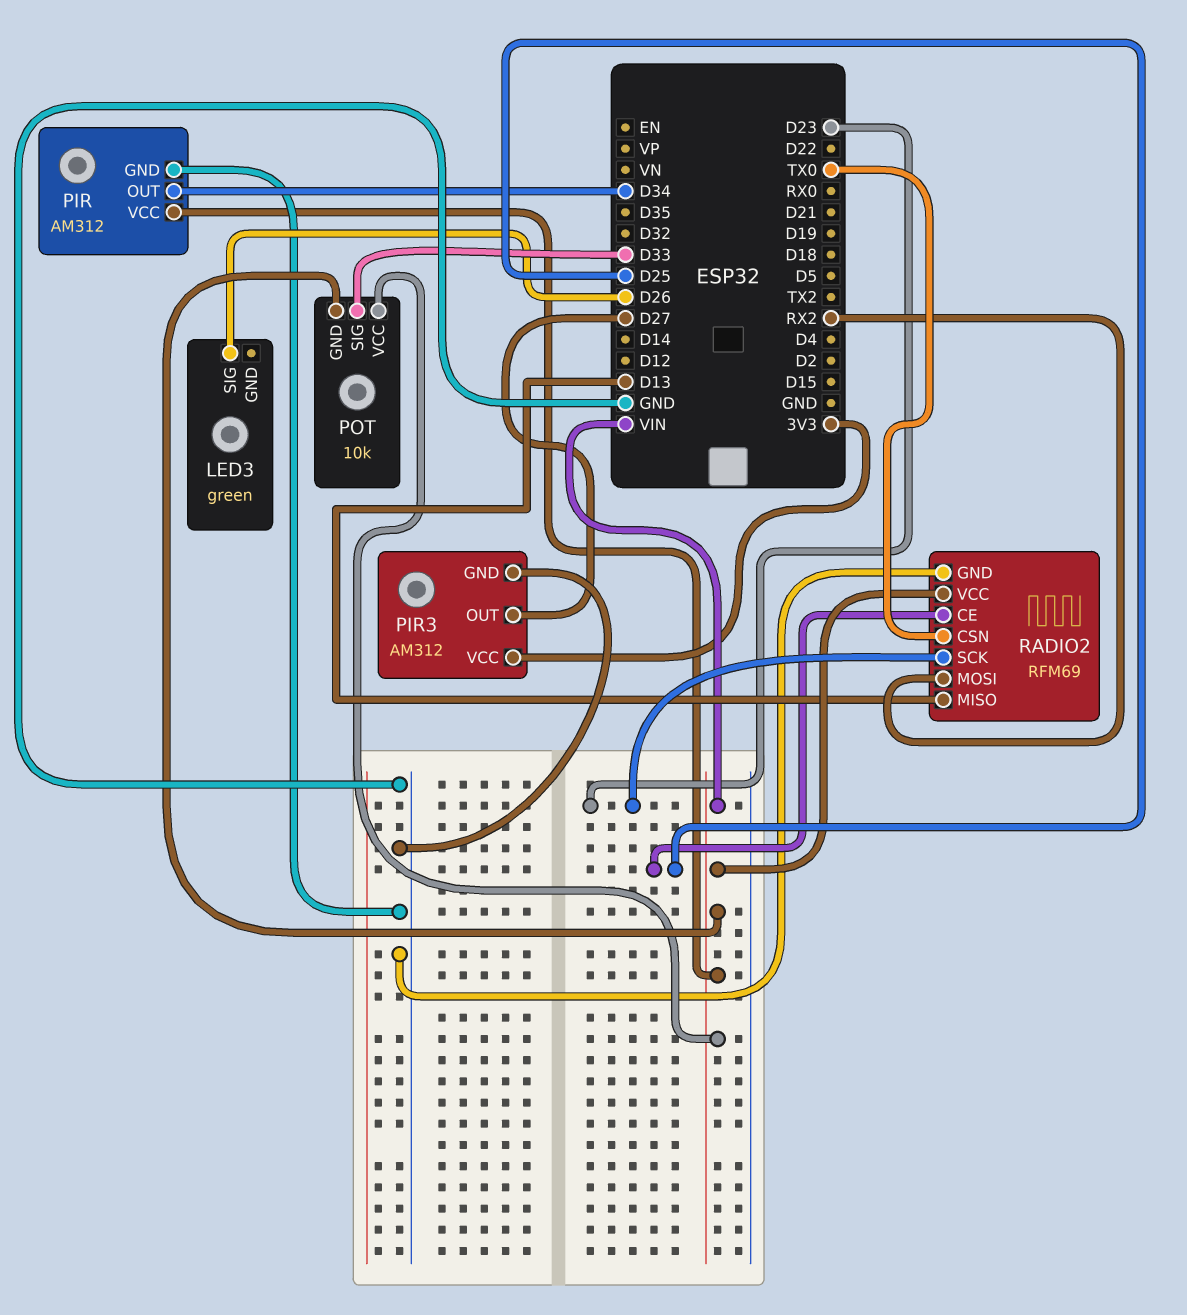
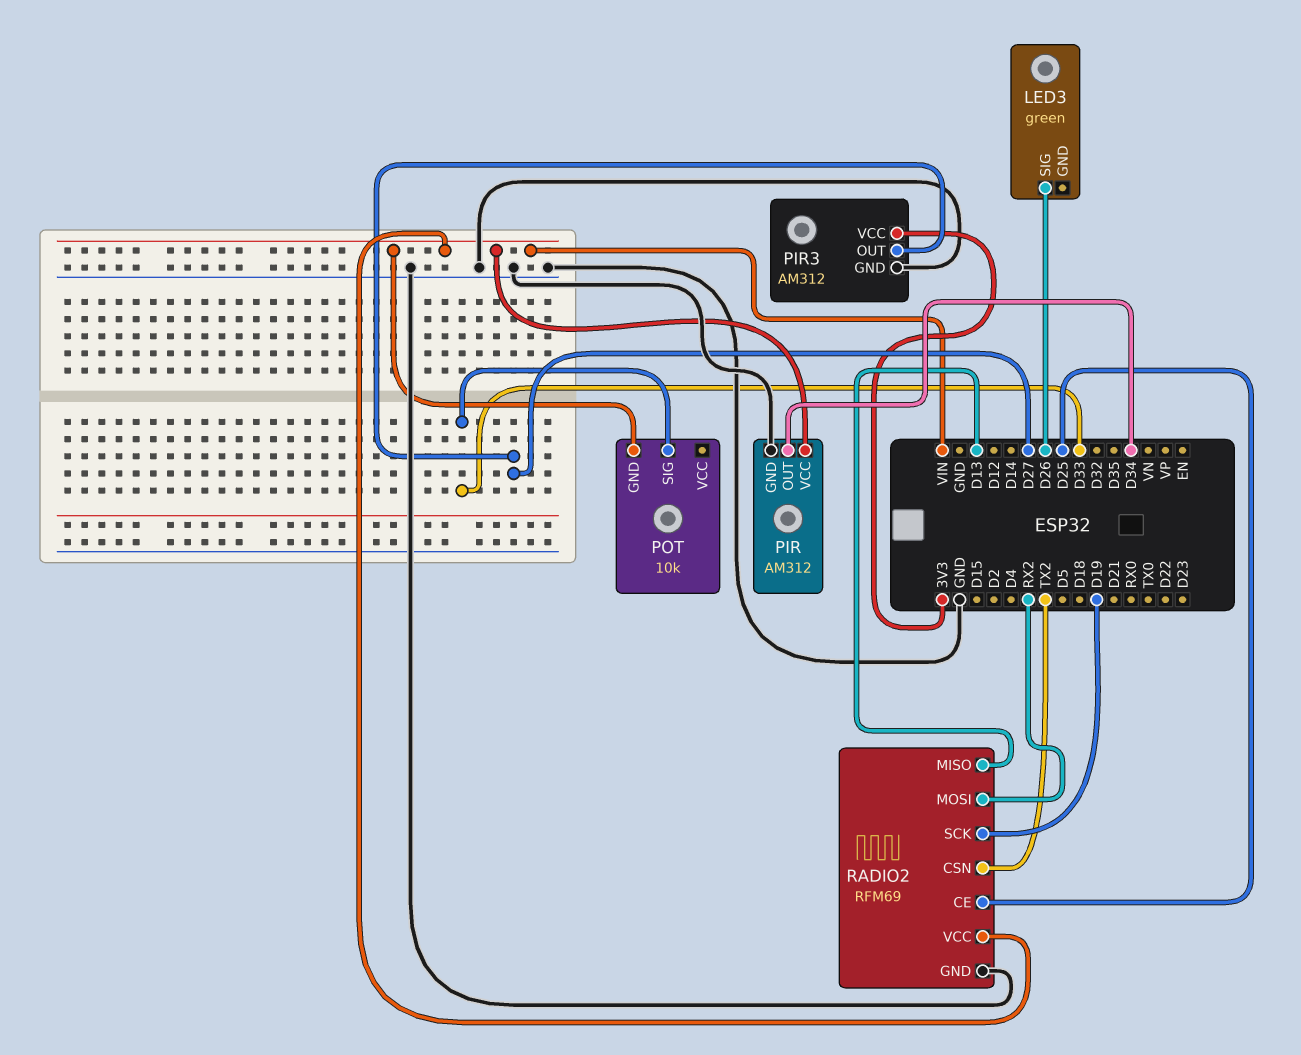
POT pin VCC: VIN -> none
RADIO2 pin CSN: TX0 -> TX2
RADIO2 pin SCK: D23 -> D19

